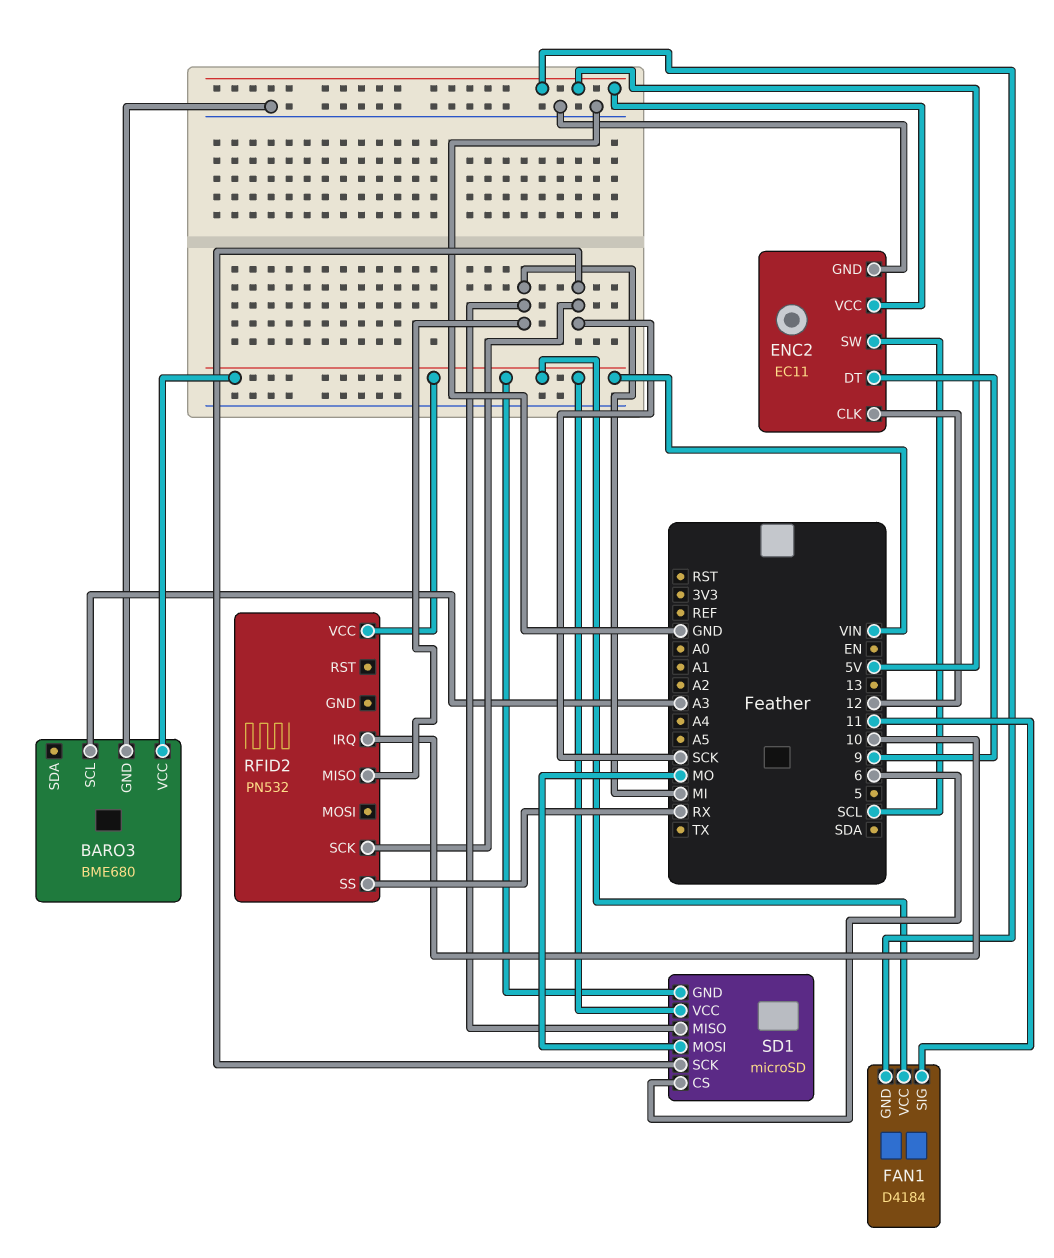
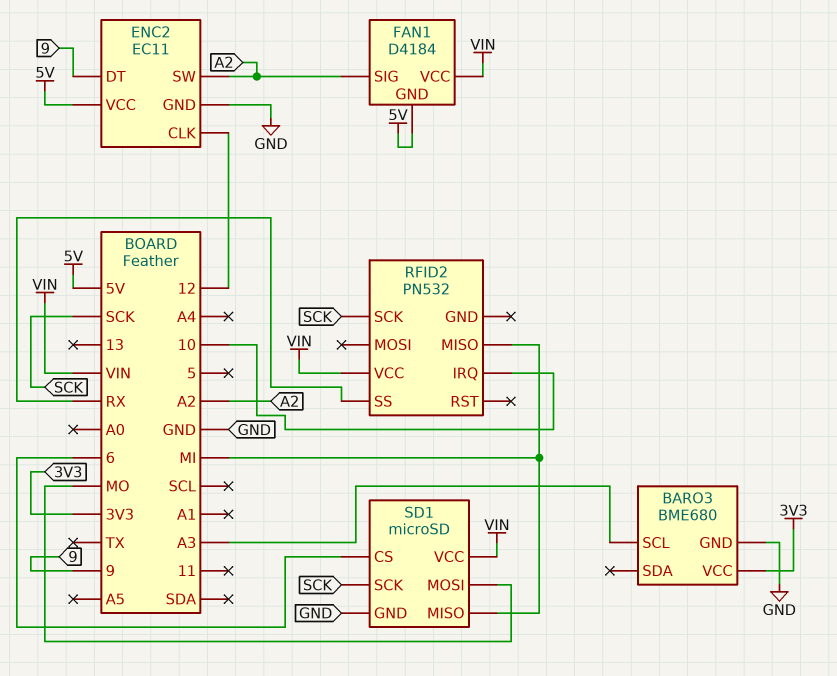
BARO3 pin VCC: VIN -> 3V3
ENC2 pin SW: SCL -> A2
FAN1 pin SIG: 11 -> A2
SD1 pin GND: VIN -> GND

